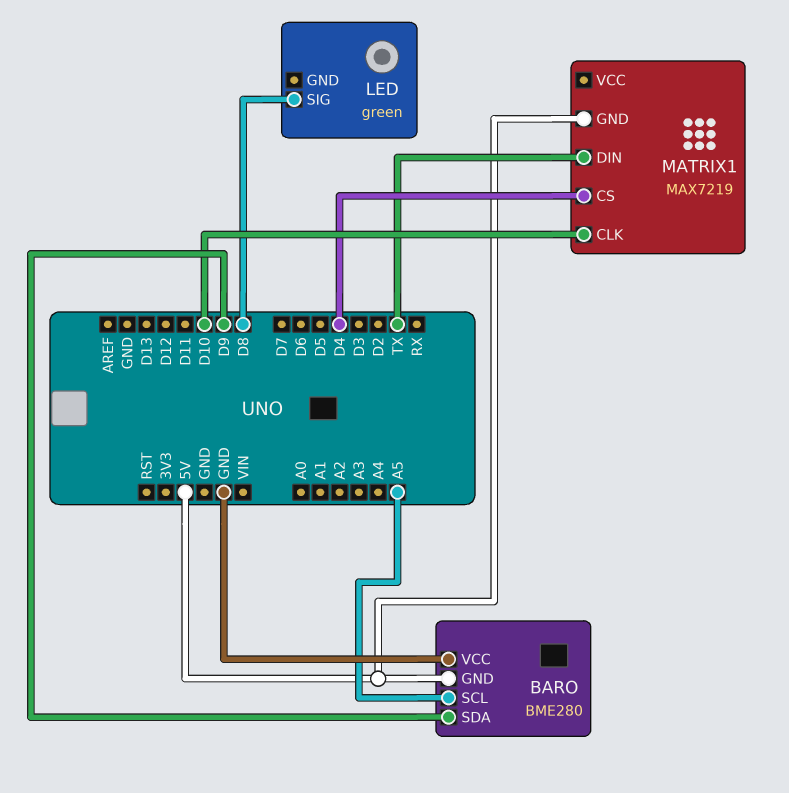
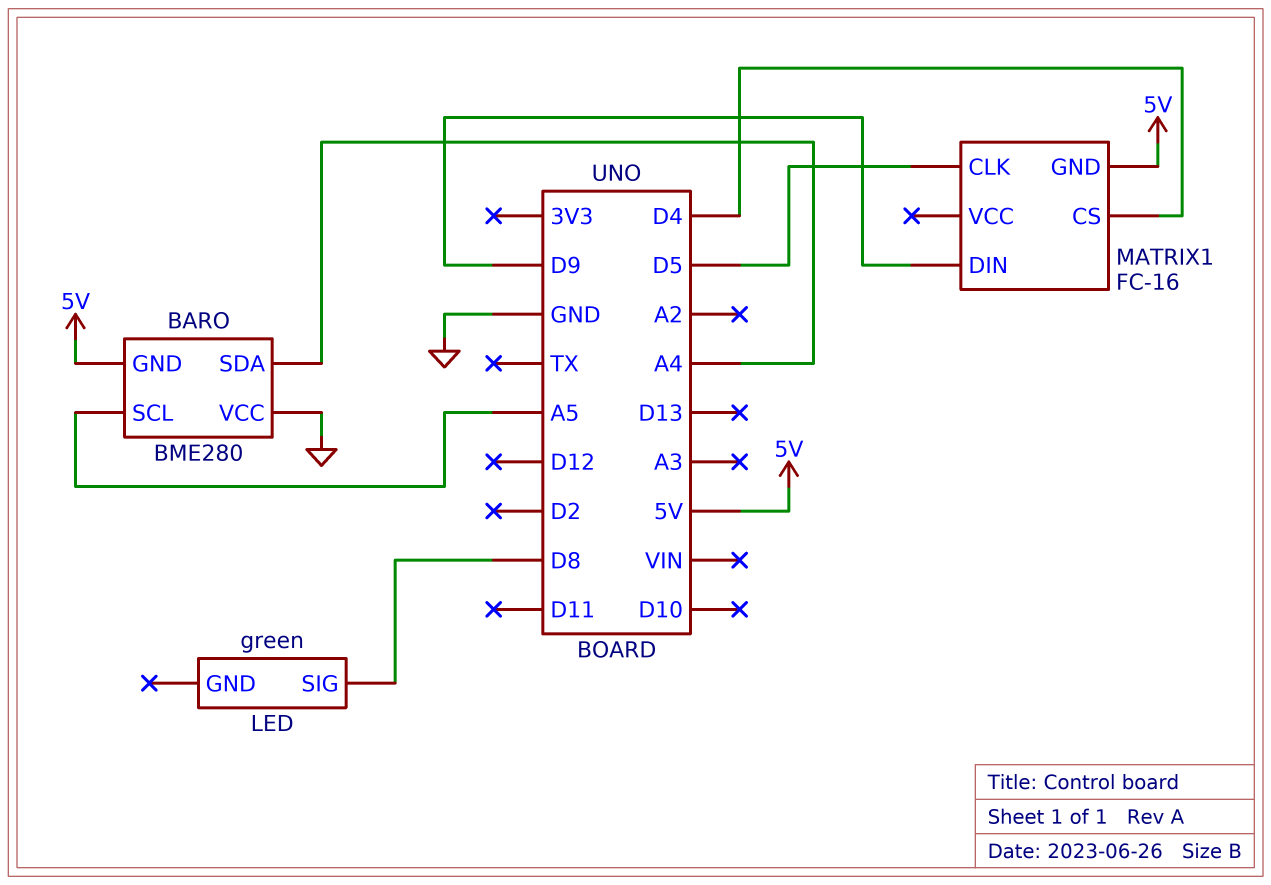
BARO pin SDA: D9 -> A4
MATRIX1: MAX7219 -> FC-16
MATRIX1 pin CLK: D10 -> D5
MATRIX1 pin DIN: TX -> D9

